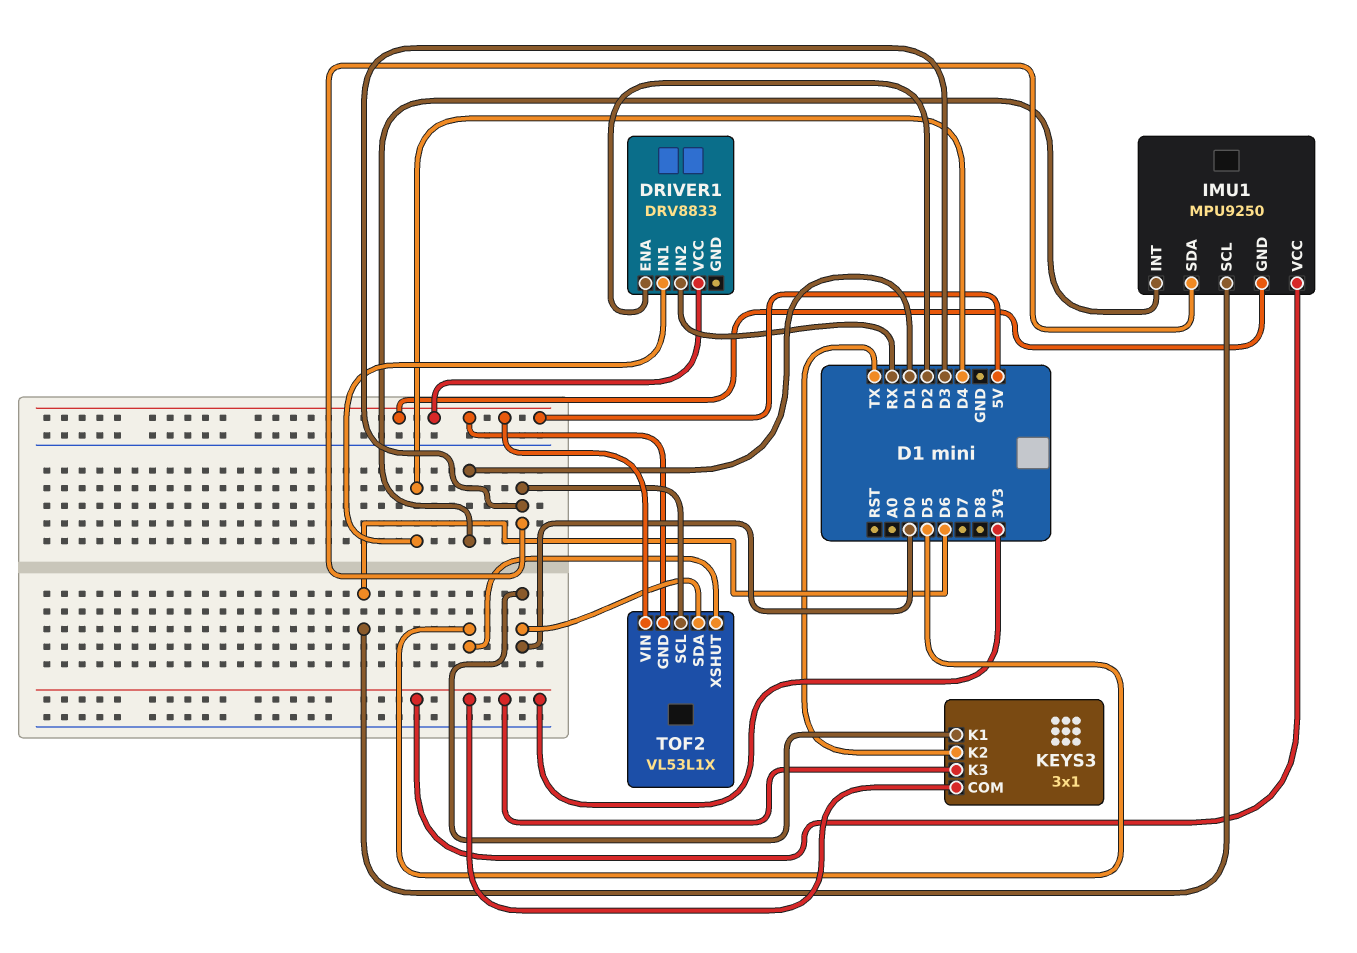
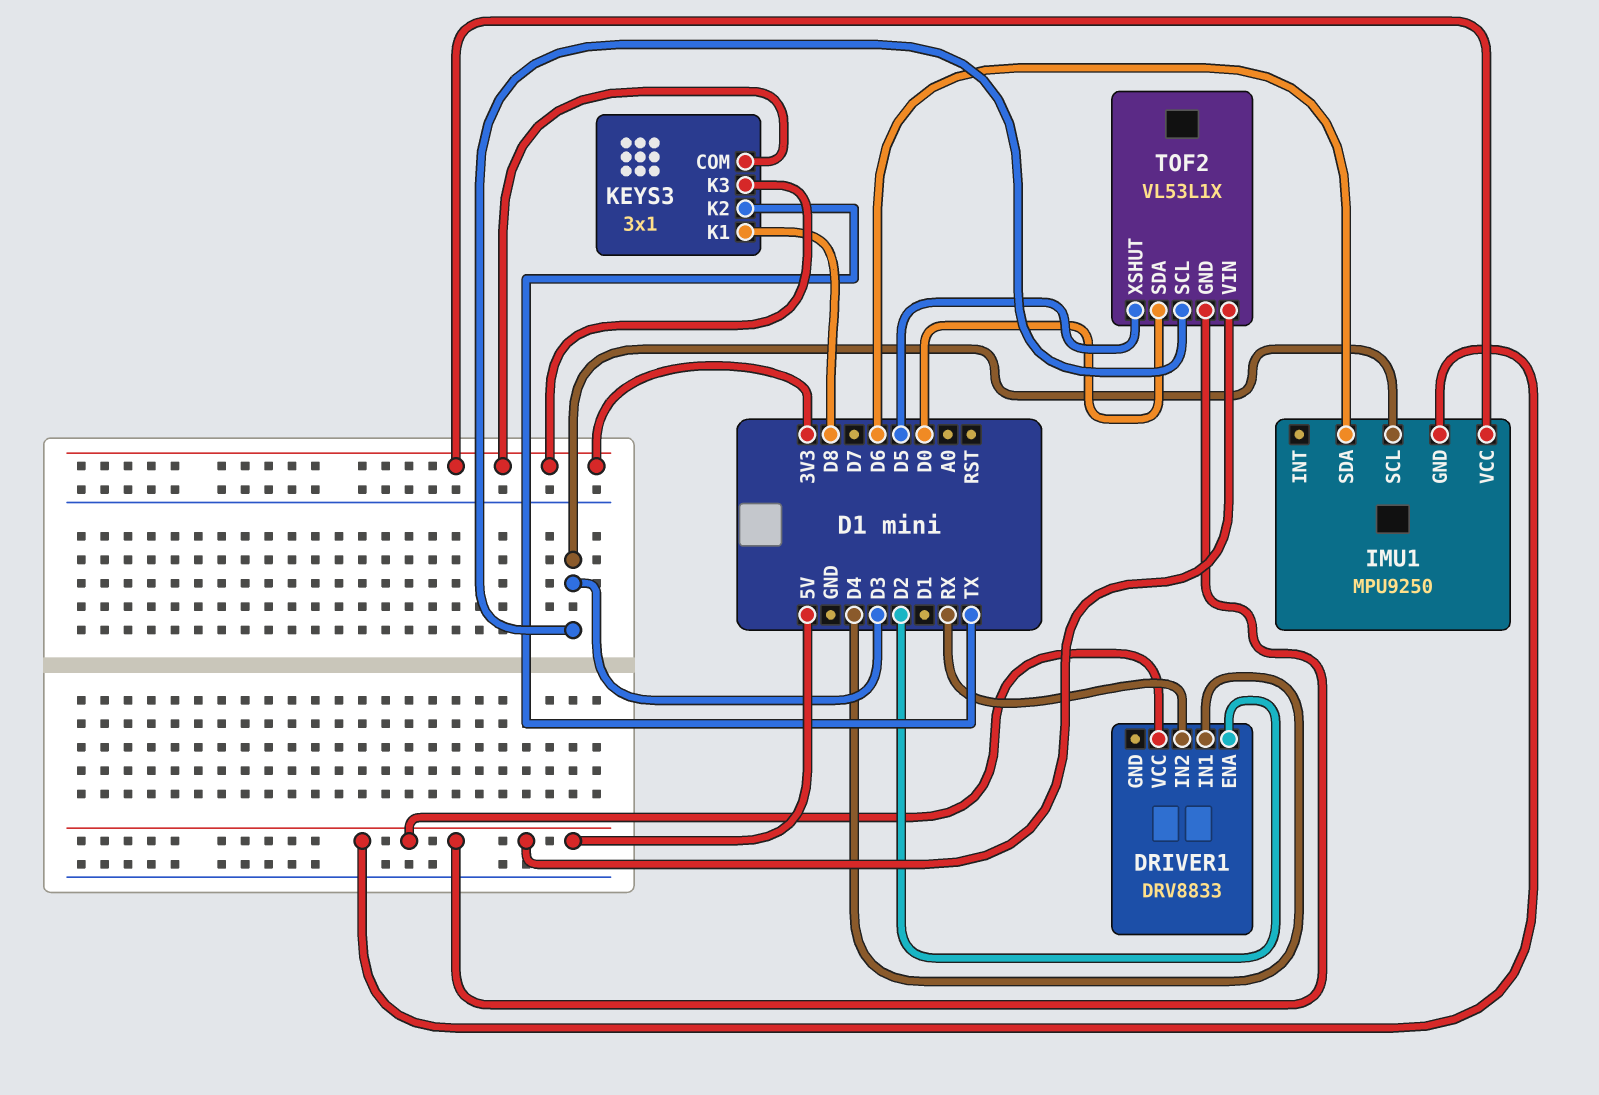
IMU1 pin INT: D1 -> none
IMU1 pin SCL: D6 -> D3
IMU1 pin SDA: D3 -> D6
KEYS3 pin K1: D0 -> D8

